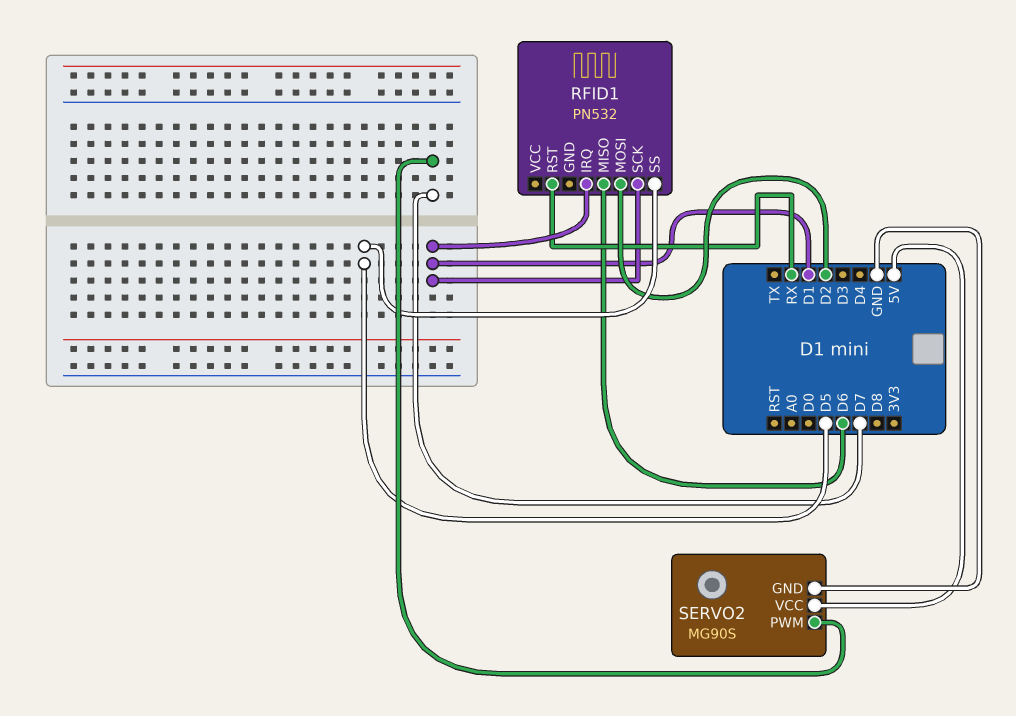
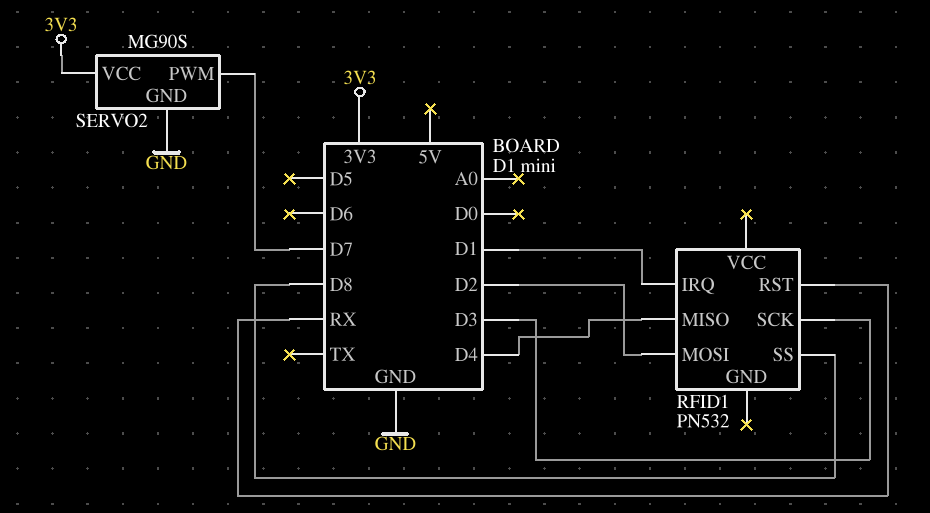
RFID1 pin MISO: D6 -> D4
RFID1 pin SCK: D1 -> D3
RFID1 pin SS: D5 -> D8
SERVO2 pin VCC: 5V -> 3V3

